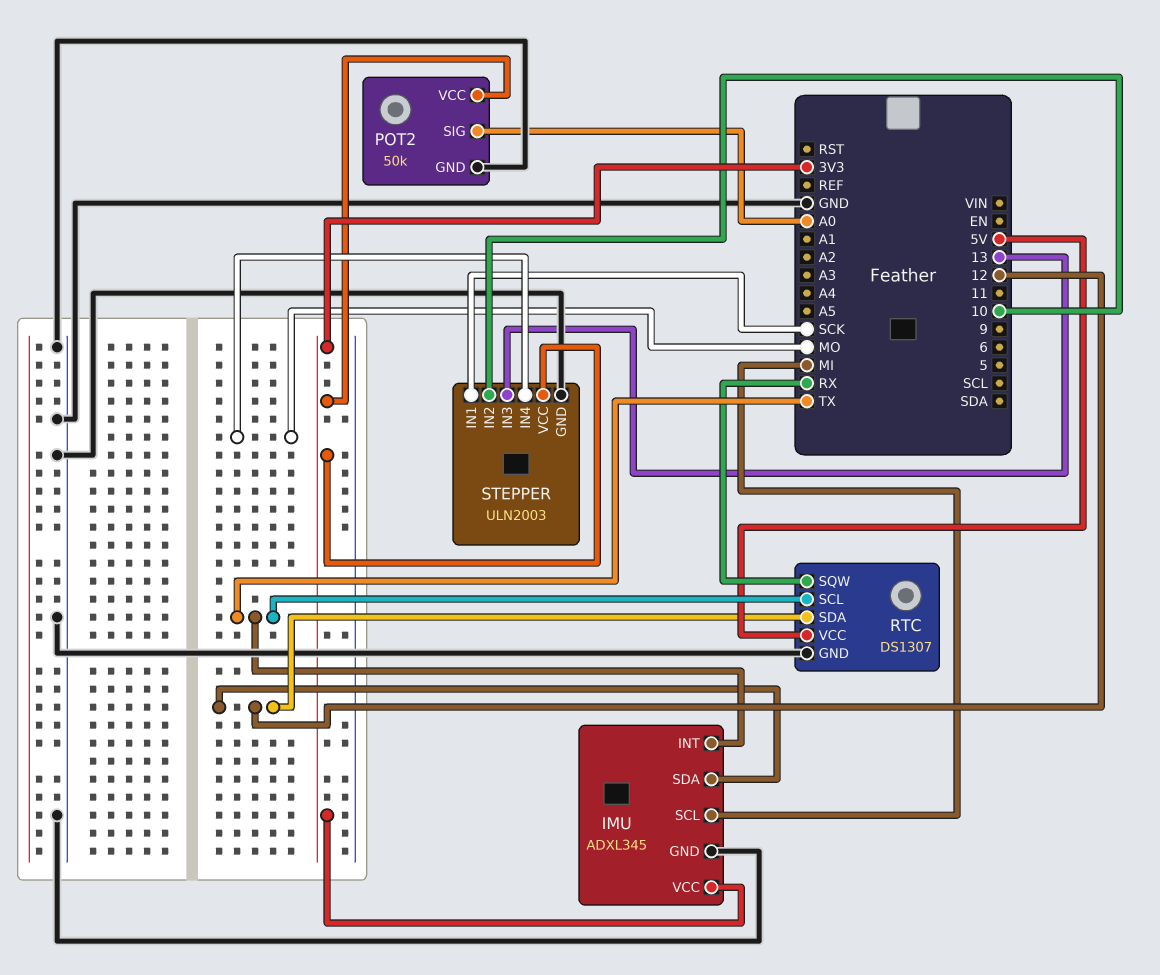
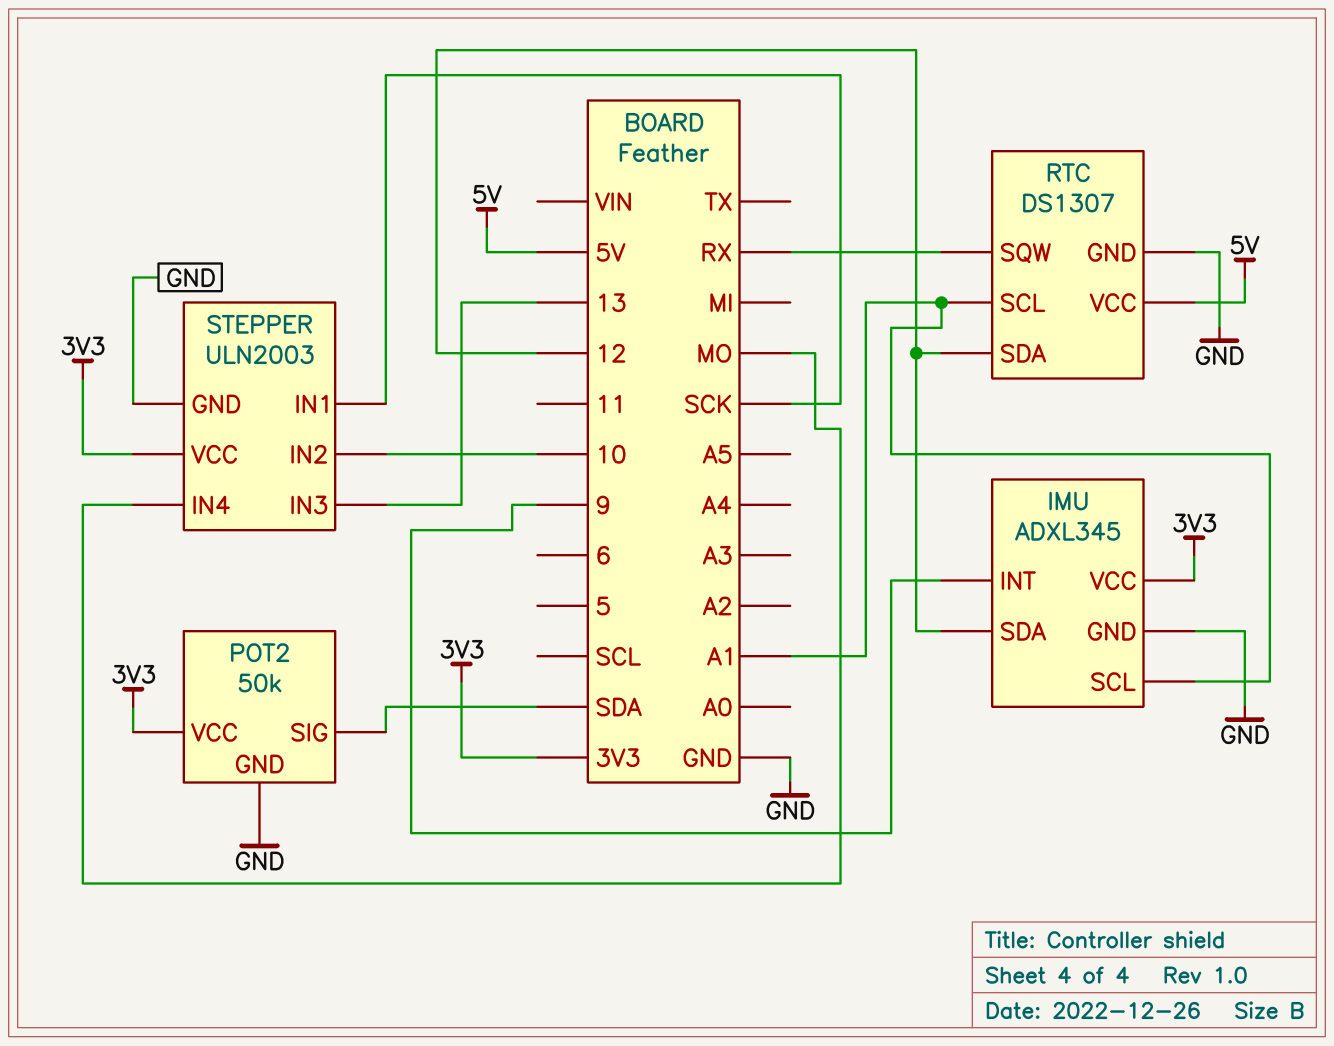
IMU pin INT: TX -> 9
IMU pin SCL: MI -> A1
POT2 pin SIG: A0 -> SDA
RTC pin SCL: TX -> A1

